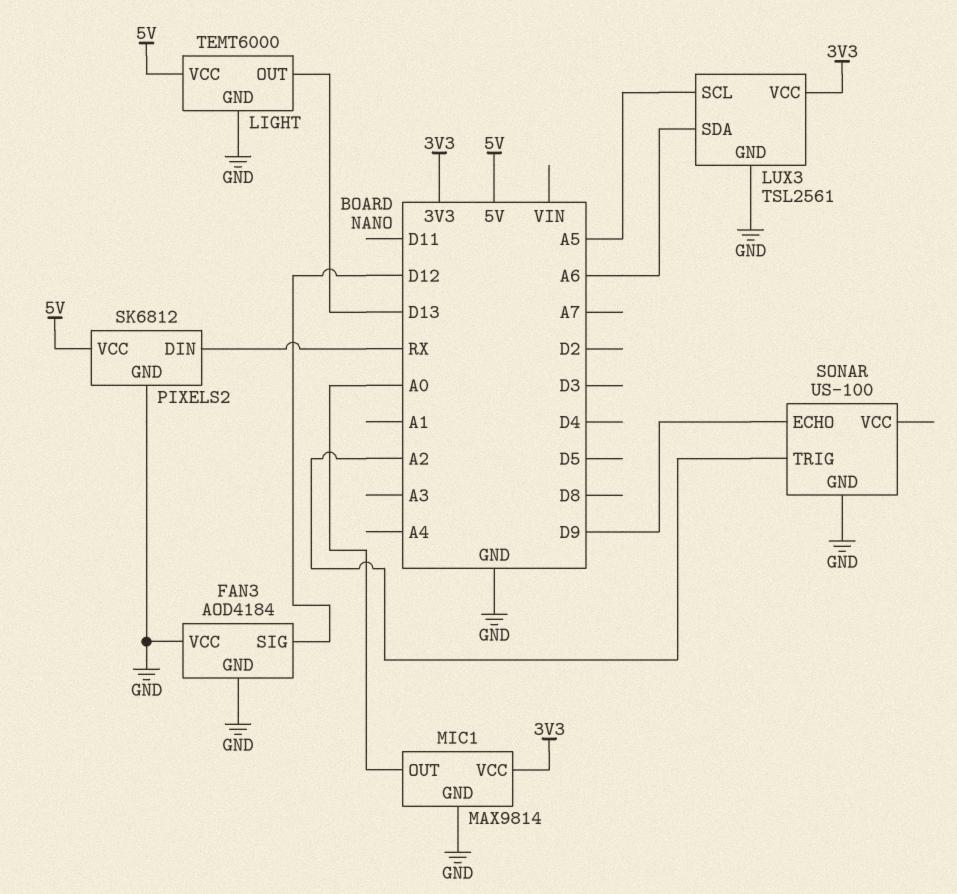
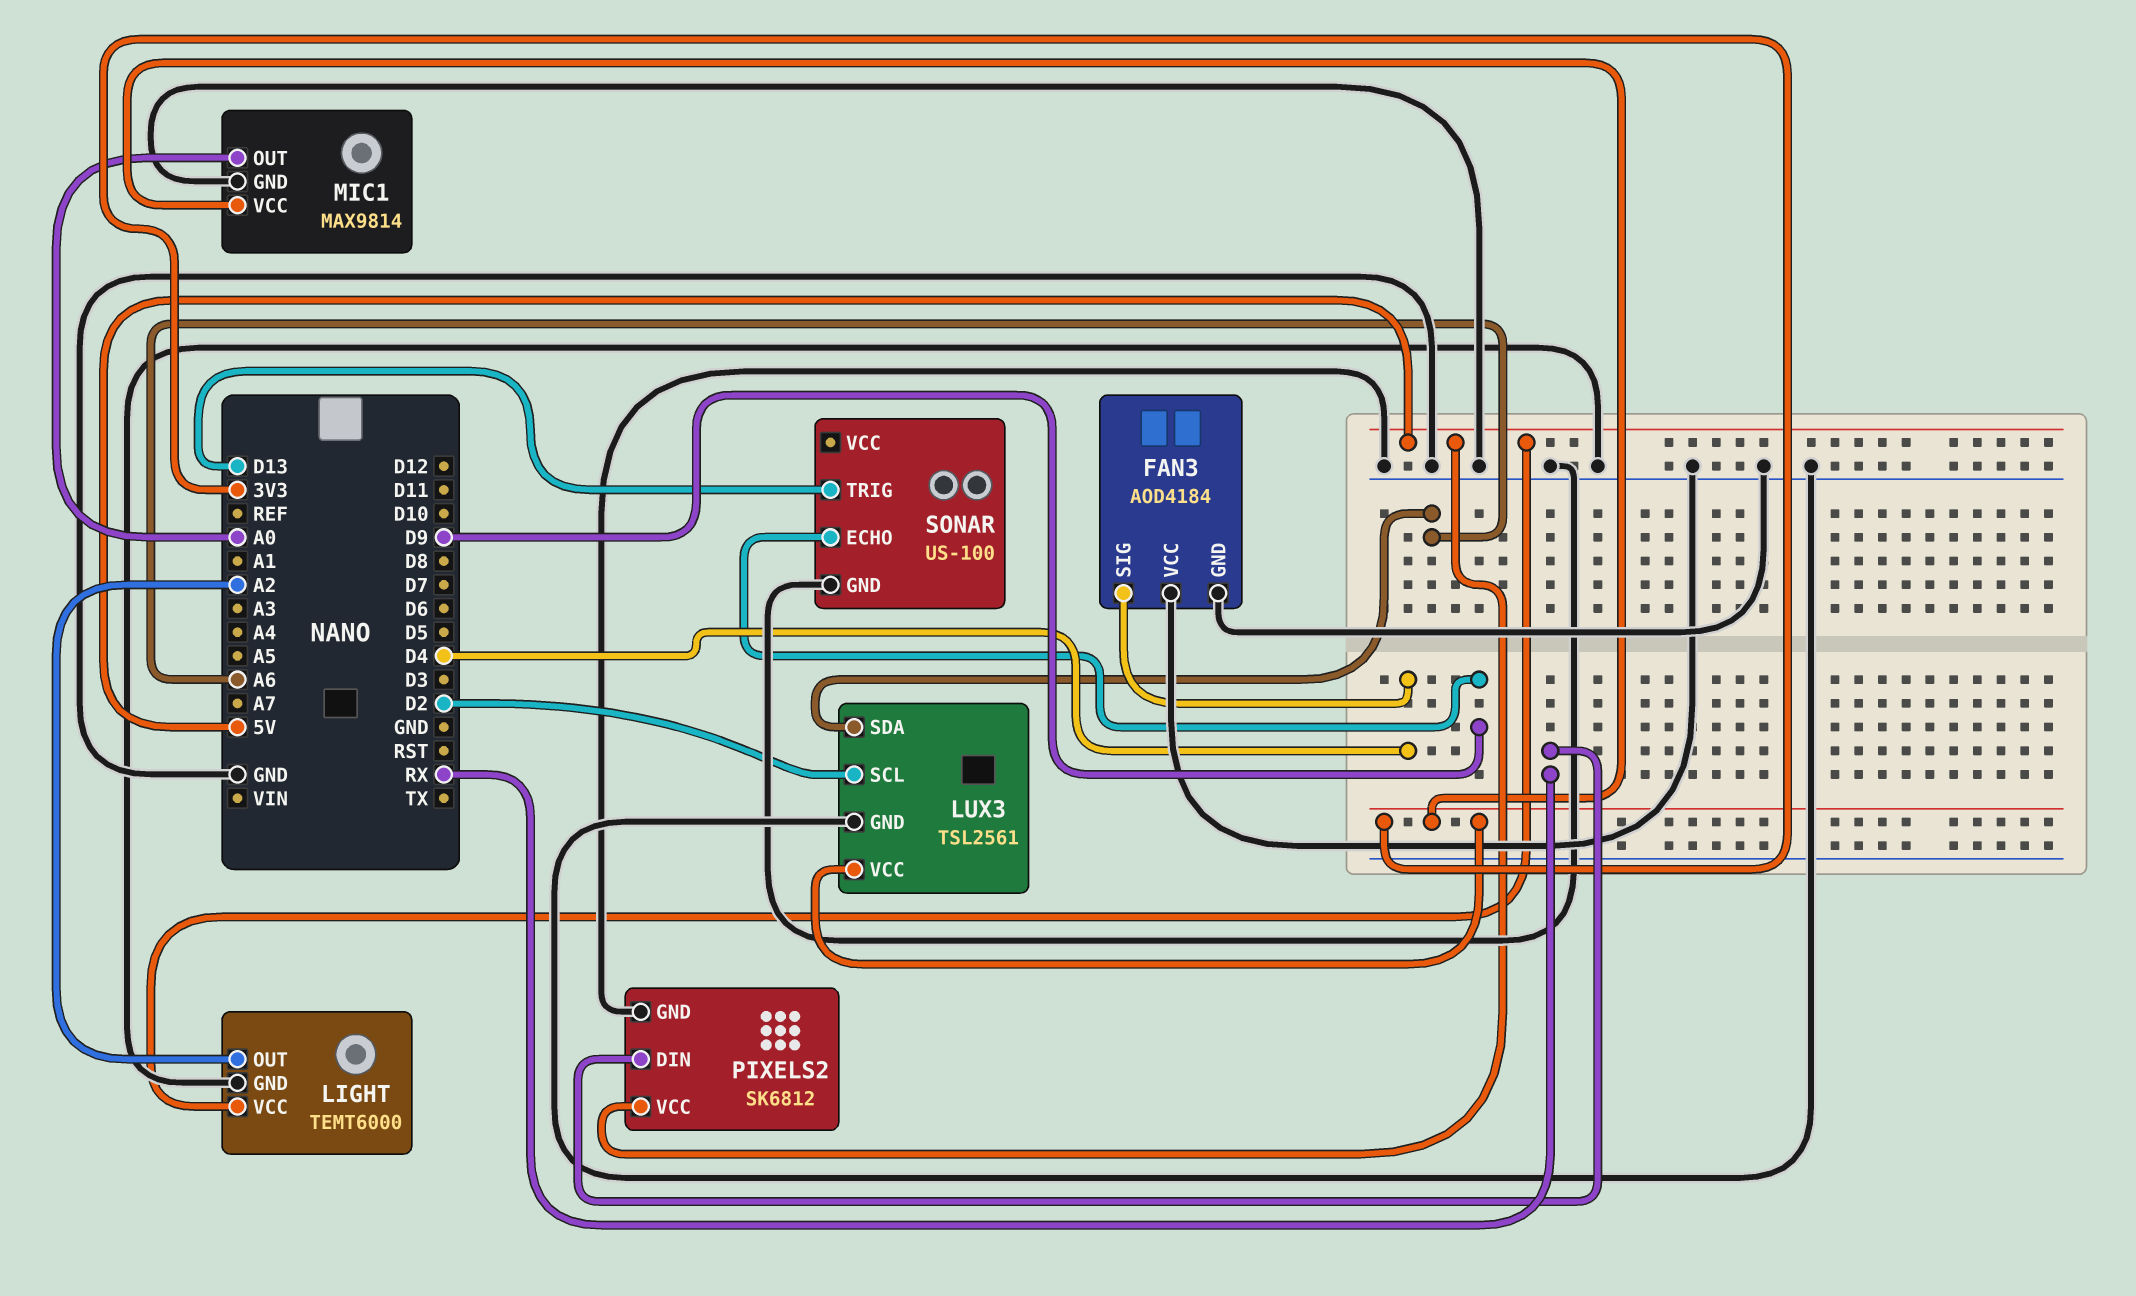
FAN3 pin SIG: D12 -> D4
LIGHT pin OUT: D13 -> A2
LUX3 pin SCL: A5 -> D2
SONAR pin TRIG: A2 -> D13

